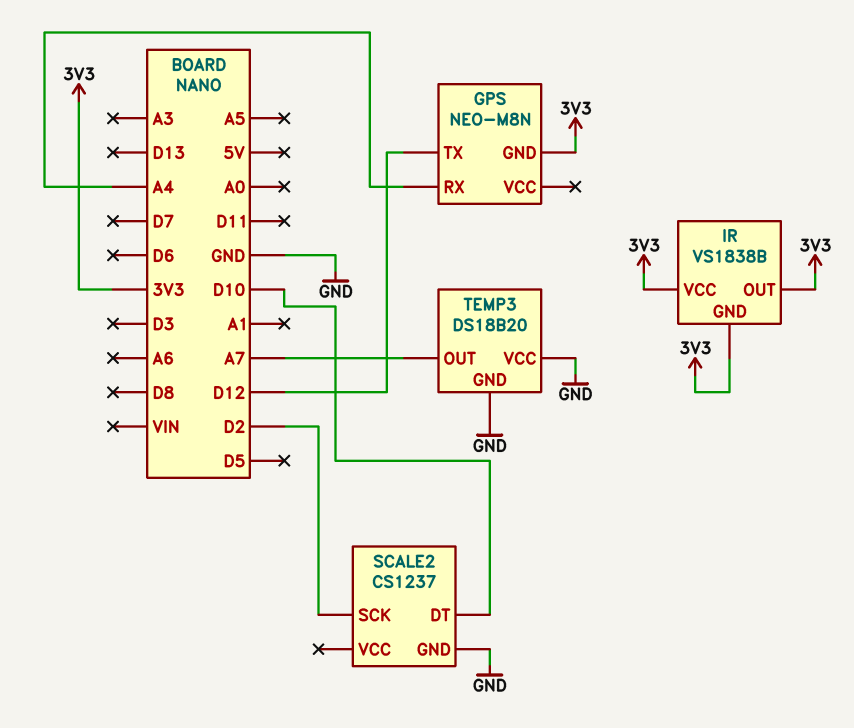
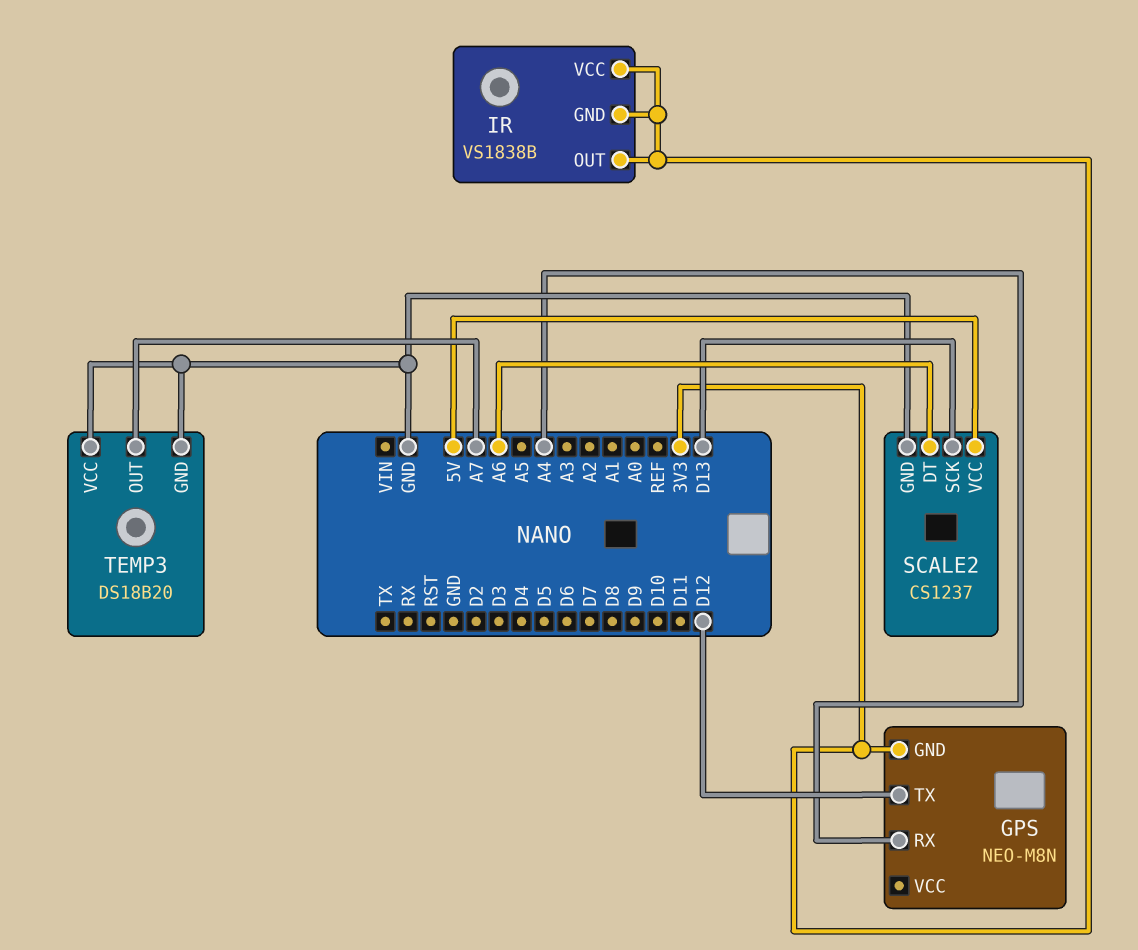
SCALE2 pin DT: D10 -> A6
SCALE2 pin SCK: D2 -> D13
SCALE2 pin VCC: none -> 5V

